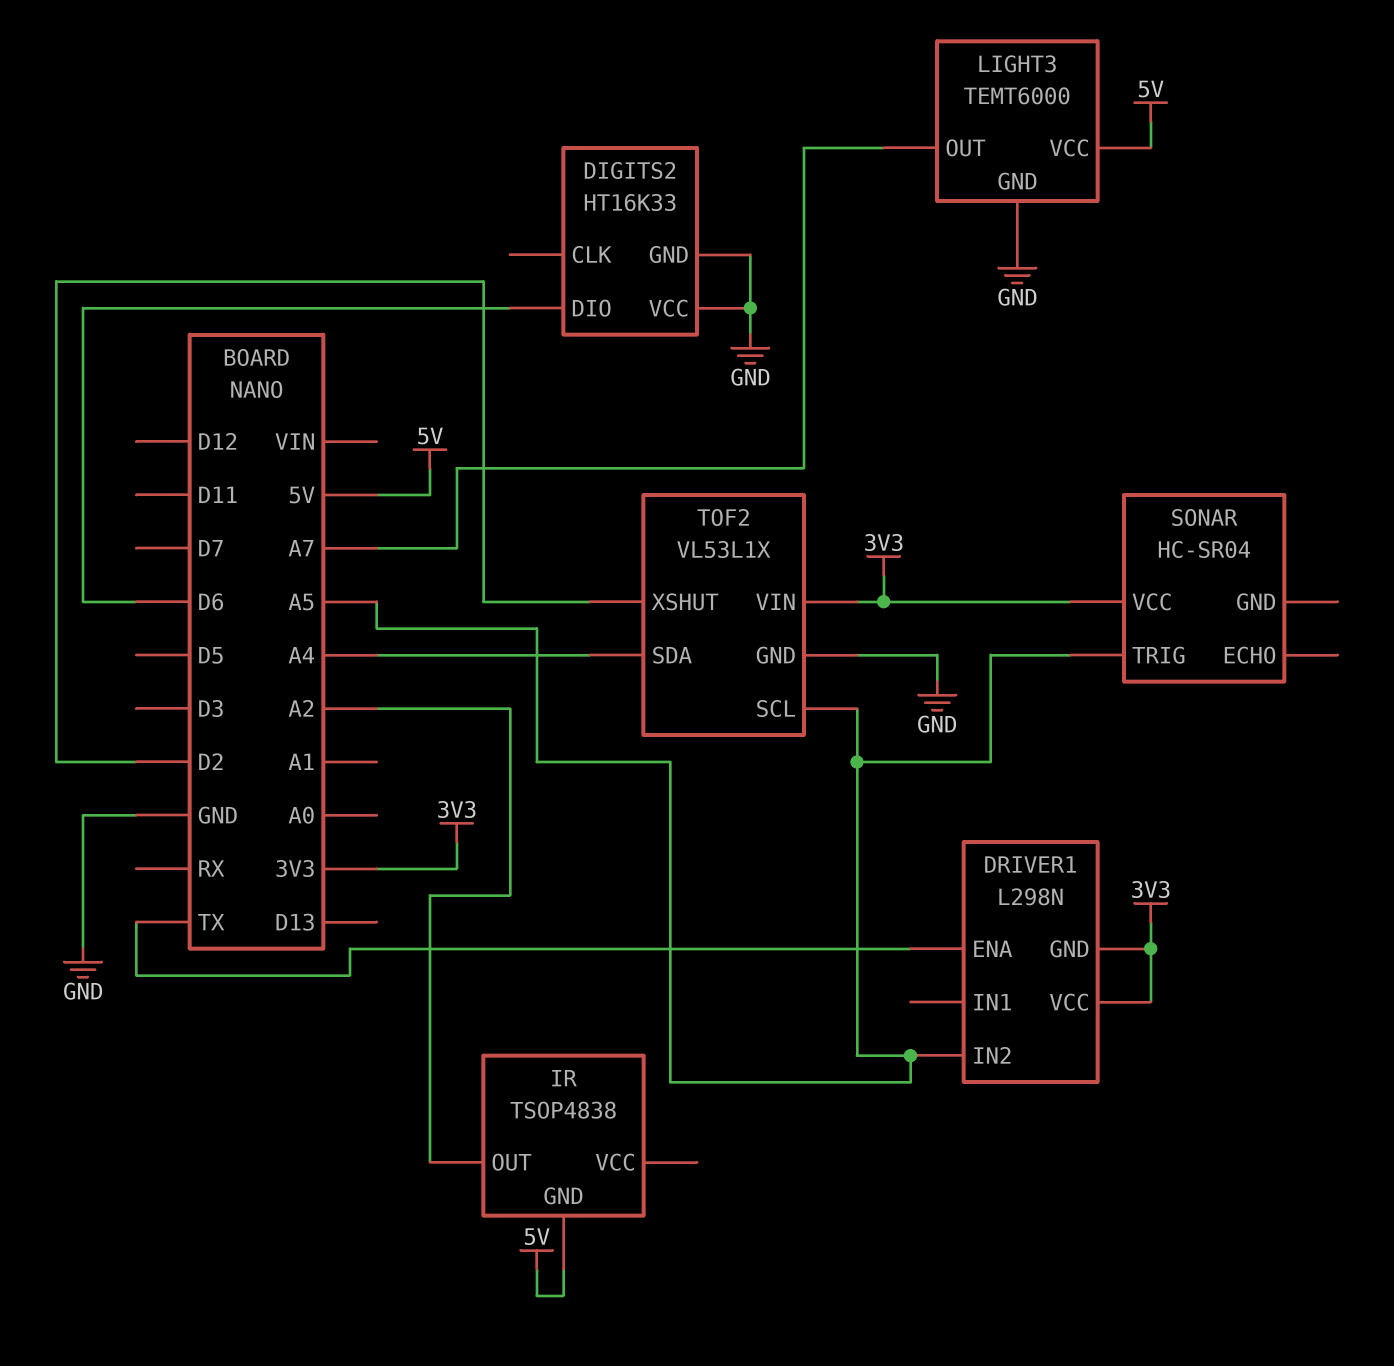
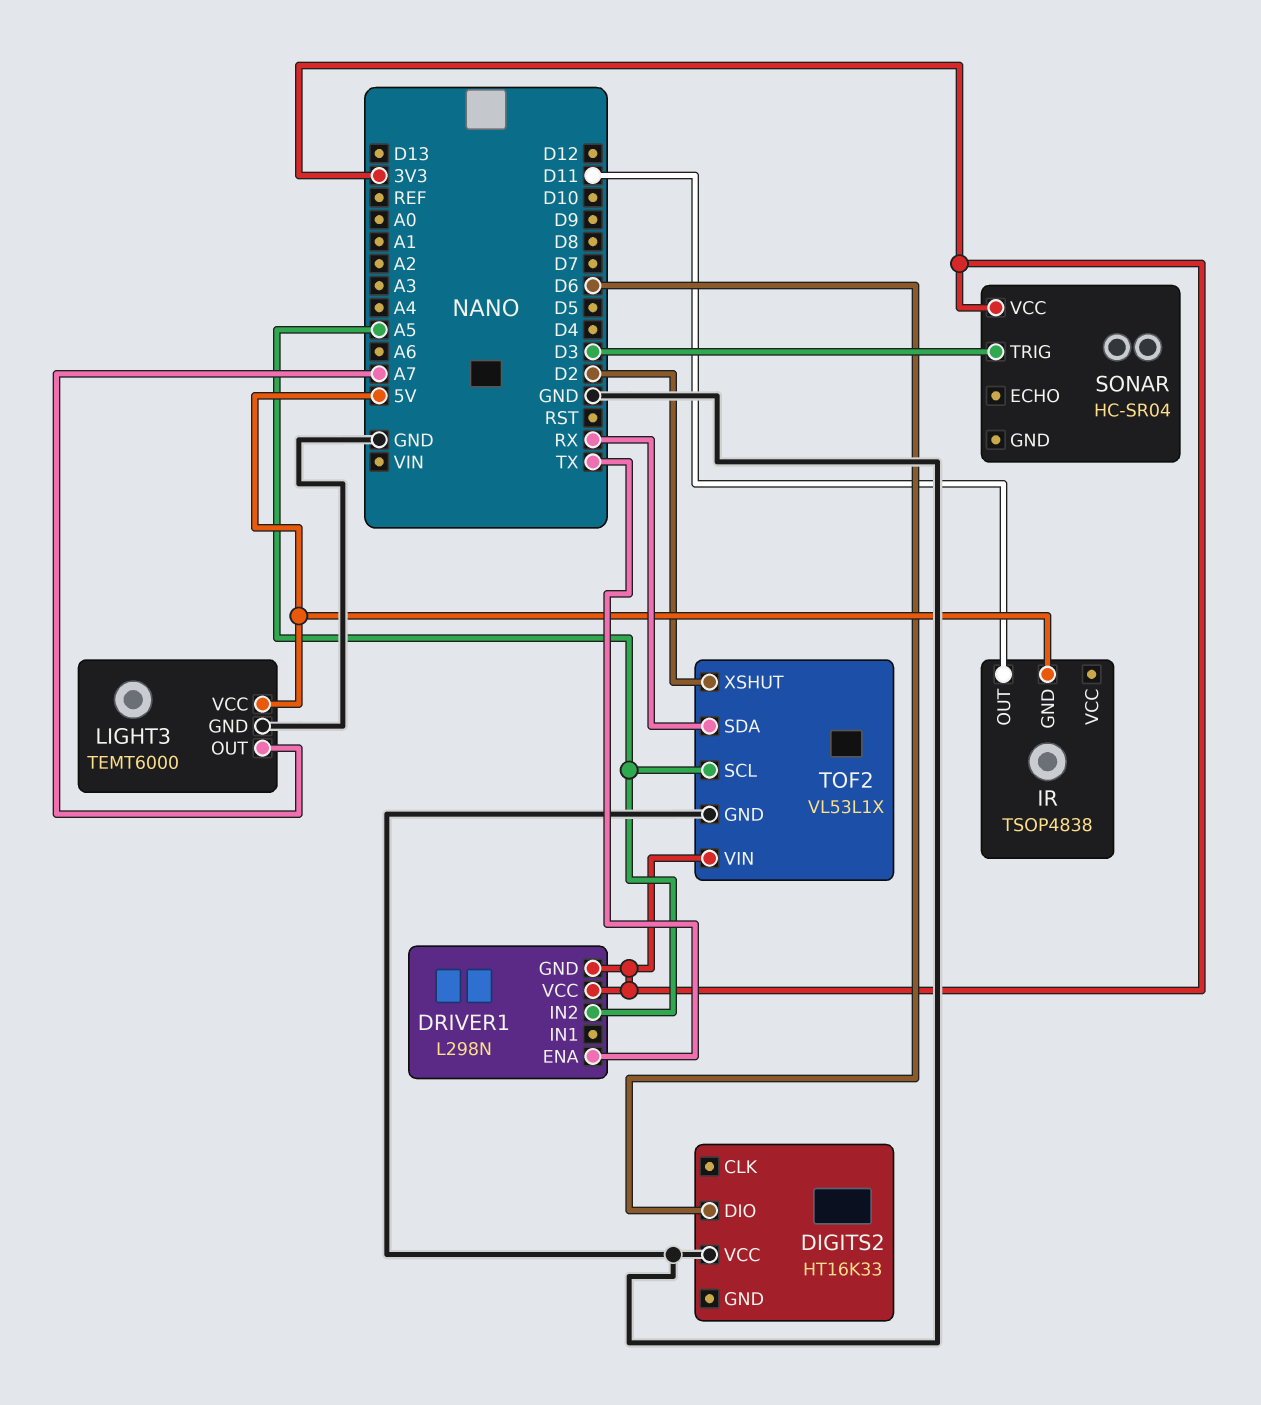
DIGITS2 pin GND: GND -> none
IR pin OUT: A2 -> D11
SONAR pin TRIG: A5 -> D3
TOF2 pin SDA: A4 -> RX

